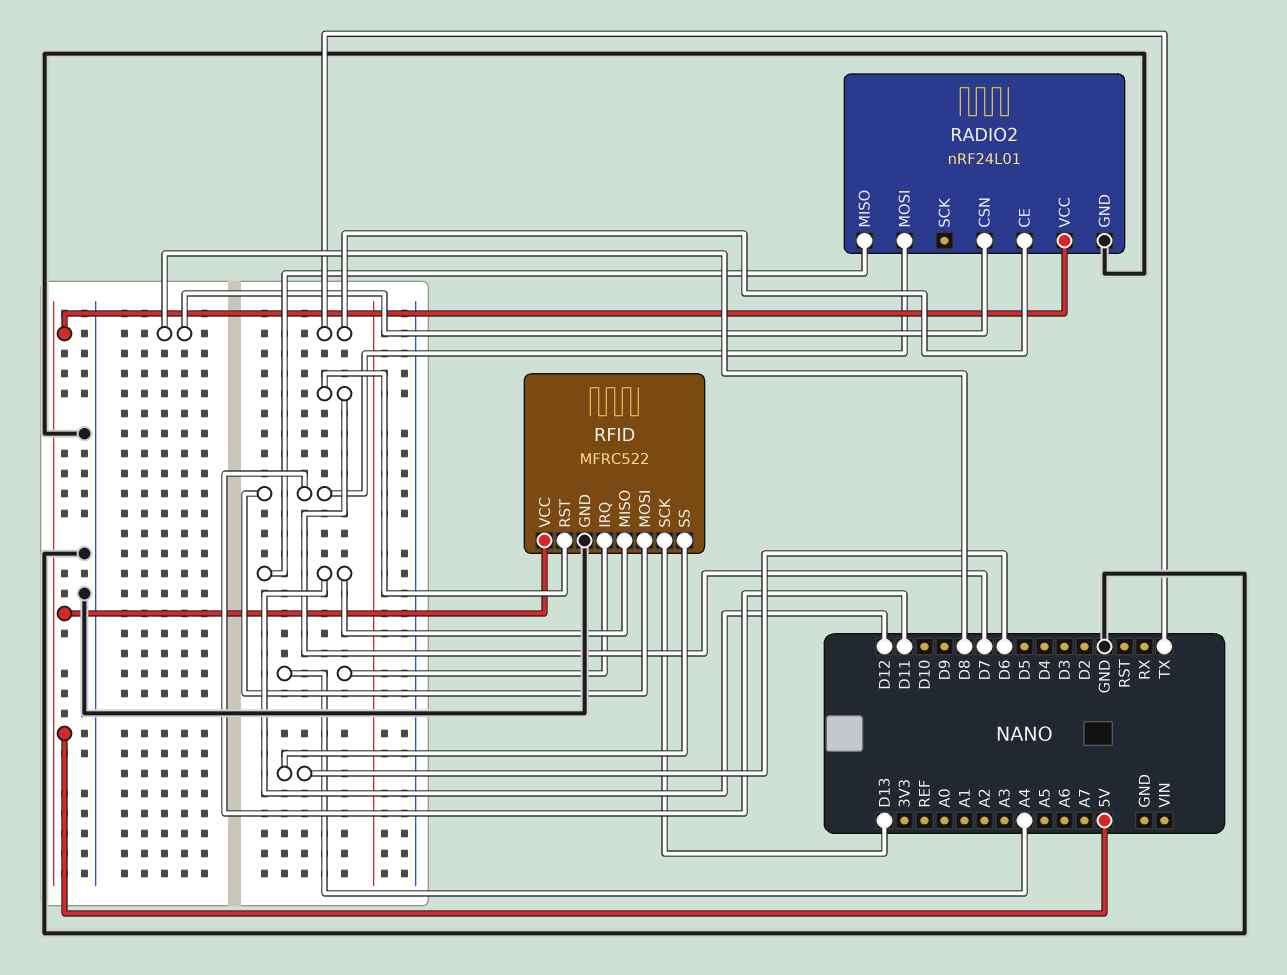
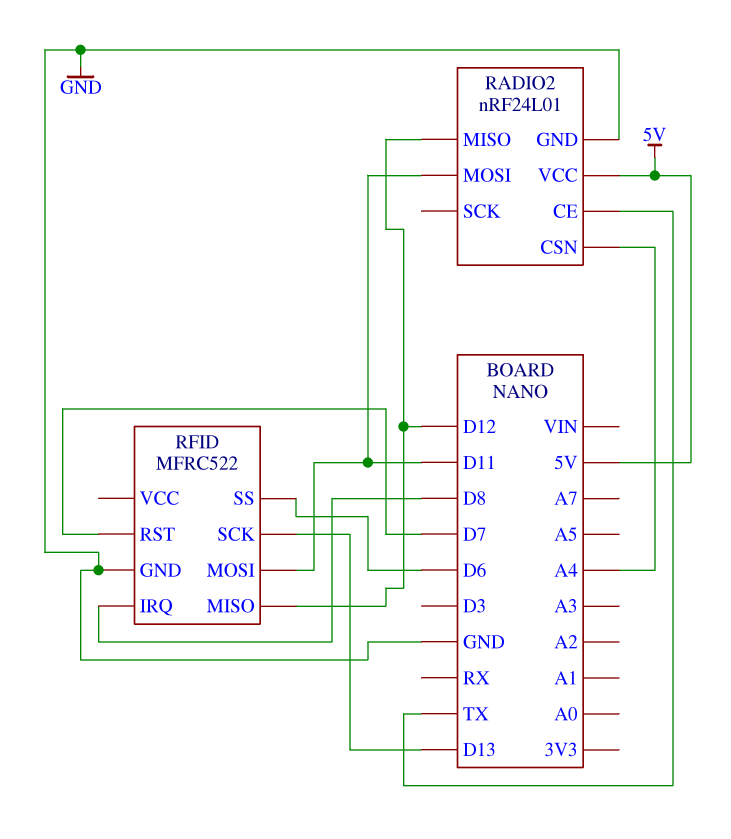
RADIO2 pin CSN: D8 -> A4
RFID pin IRQ: A4 -> D8
RFID pin VCC: 5V -> none

